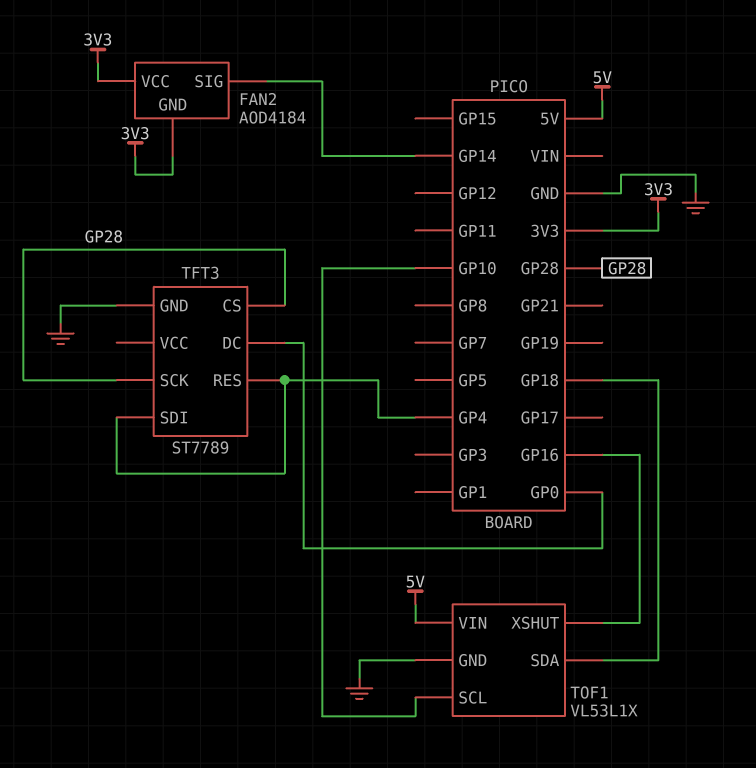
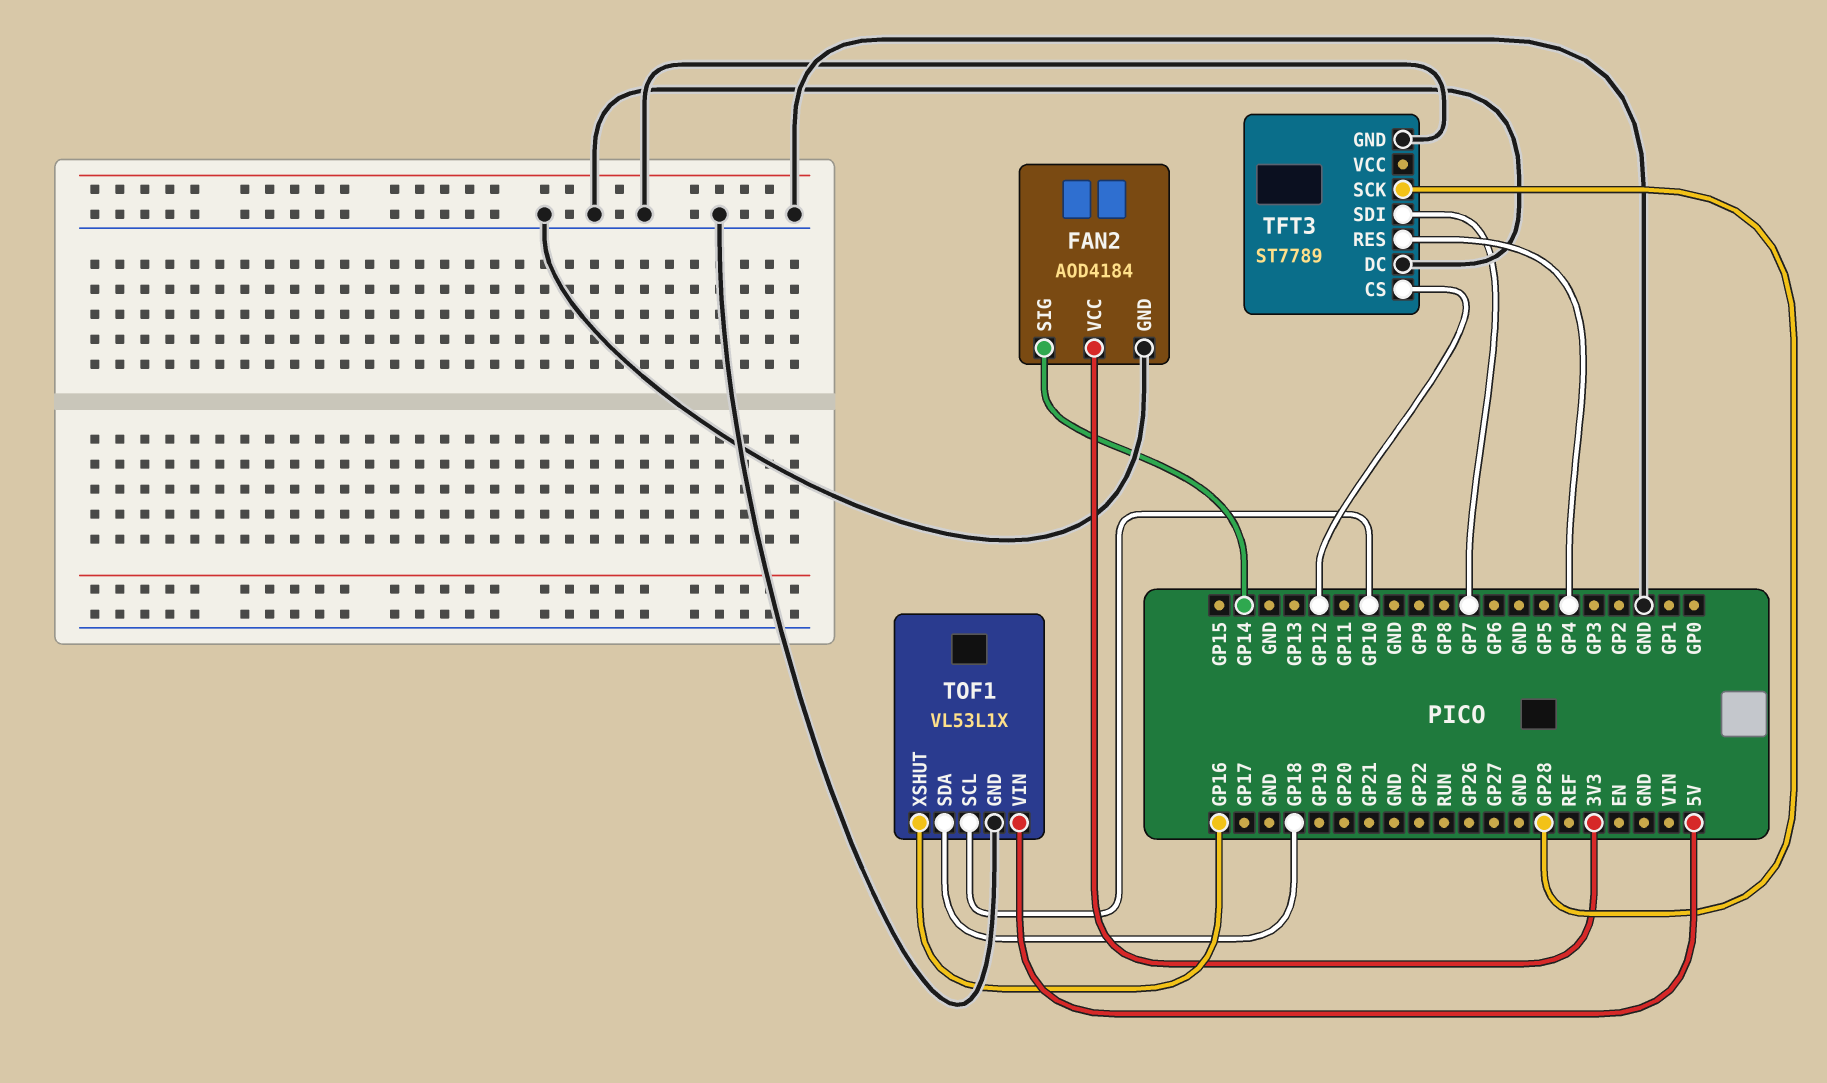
FAN2 pin GND: 3V3 -> GND
TFT3 pin CS: GP28 -> GP12
TFT3 pin DC: GP0 -> GND
TFT3 pin SDI: GP4 -> GP7

